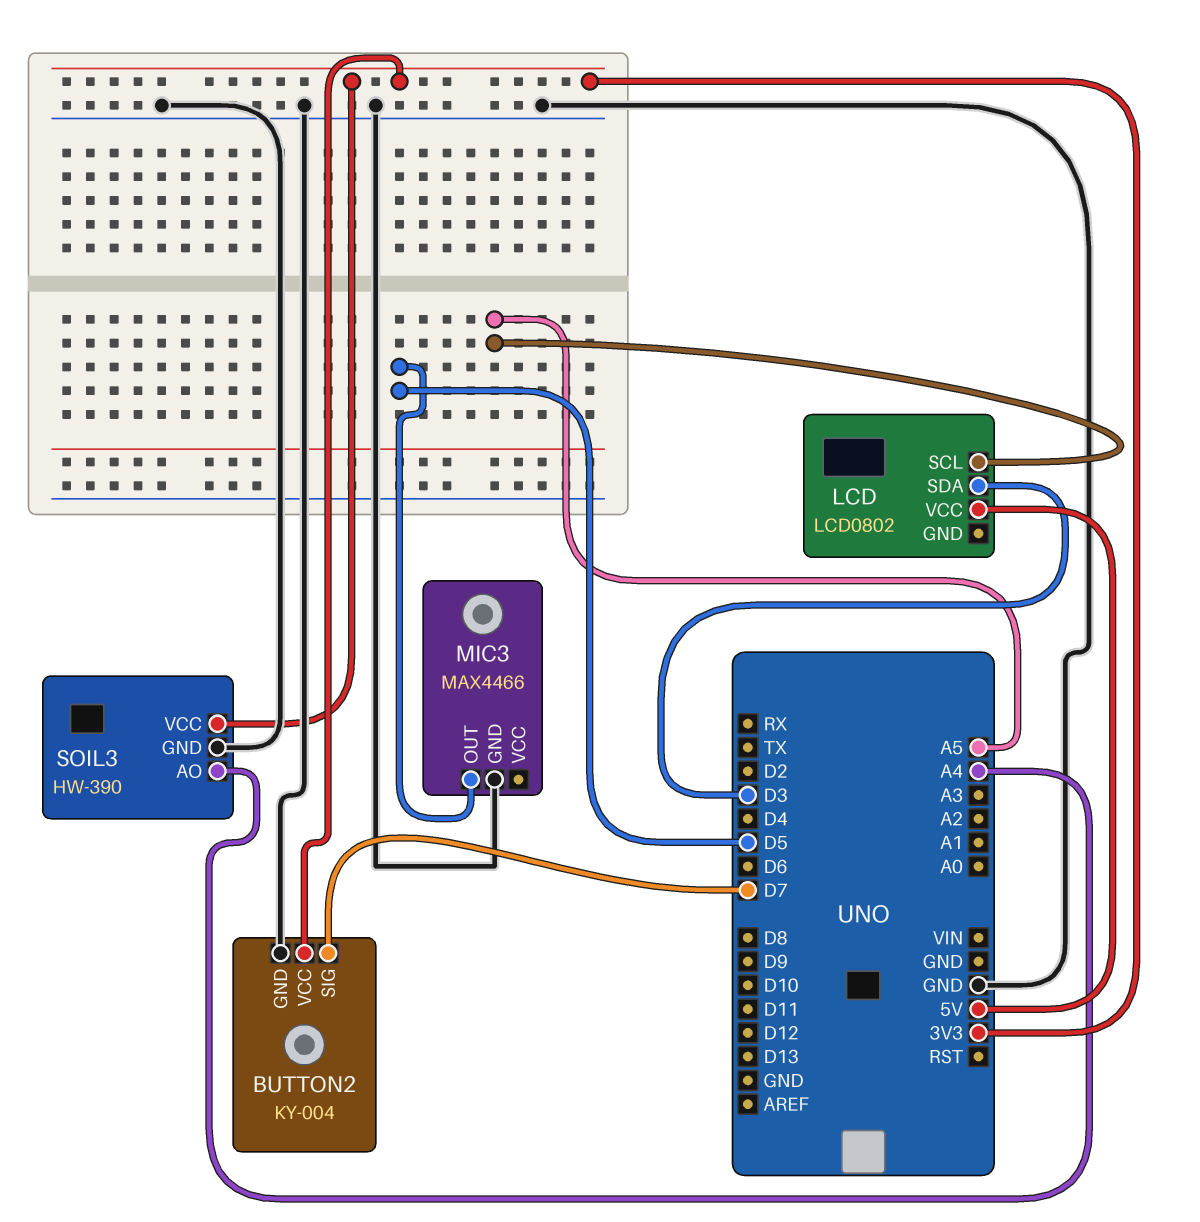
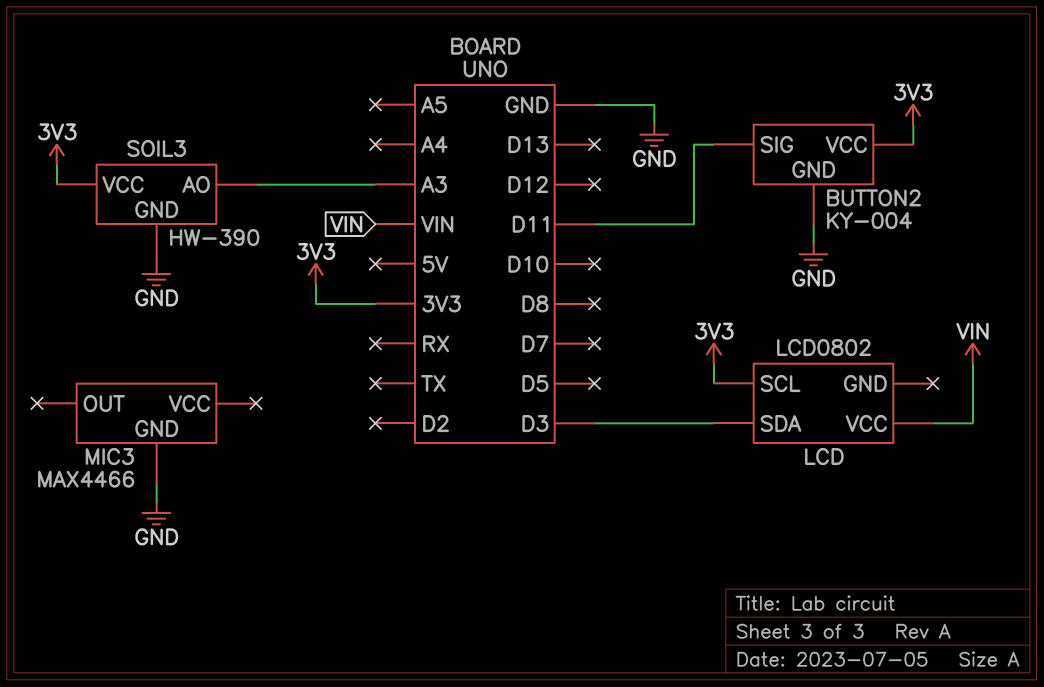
BUTTON2 pin SIG: D7 -> D11
LCD pin SCL: A5 -> 3V3
LCD pin VCC: 5V -> VIN
MIC3 pin OUT: D5 -> none
SOIL3 pin AO: A4 -> A3

